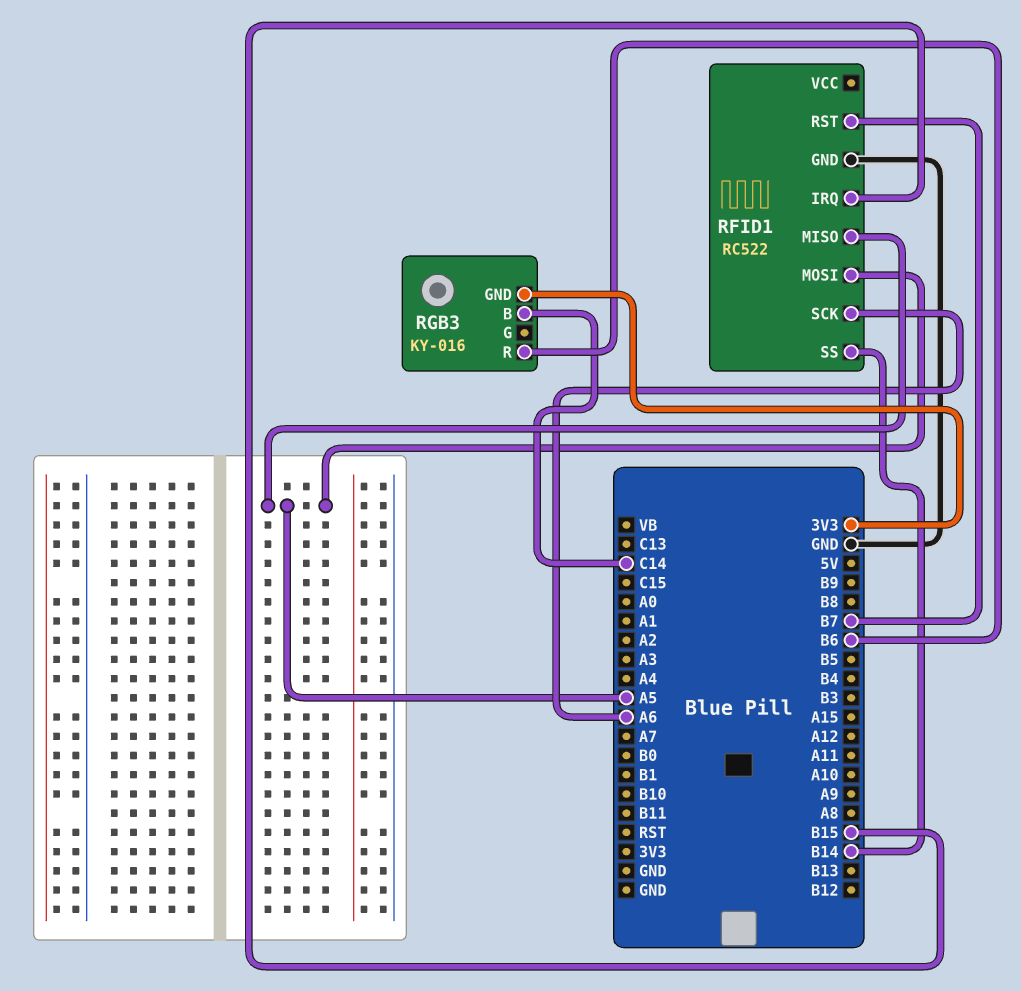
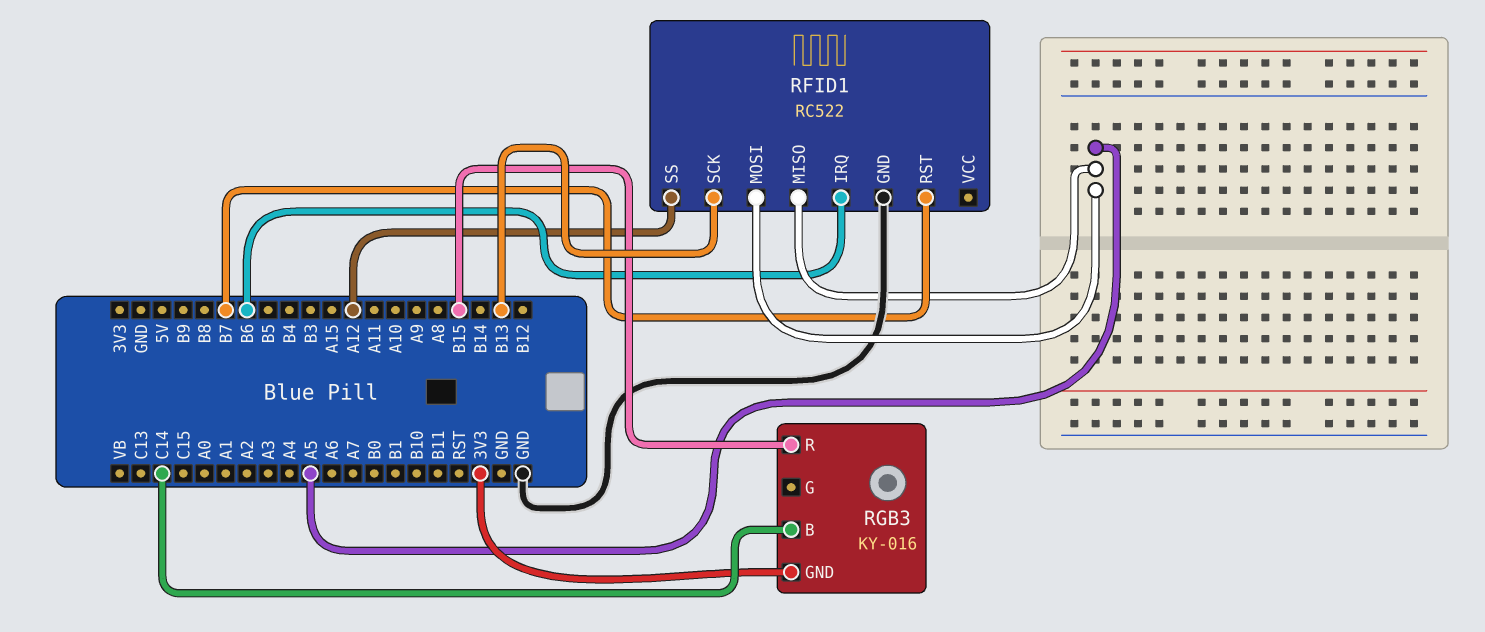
RFID1 pin IRQ: B15 -> B6
RFID1 pin SCK: A6 -> B13
RFID1 pin SS: B14 -> A12
RGB3 pin R: B6 -> B15

